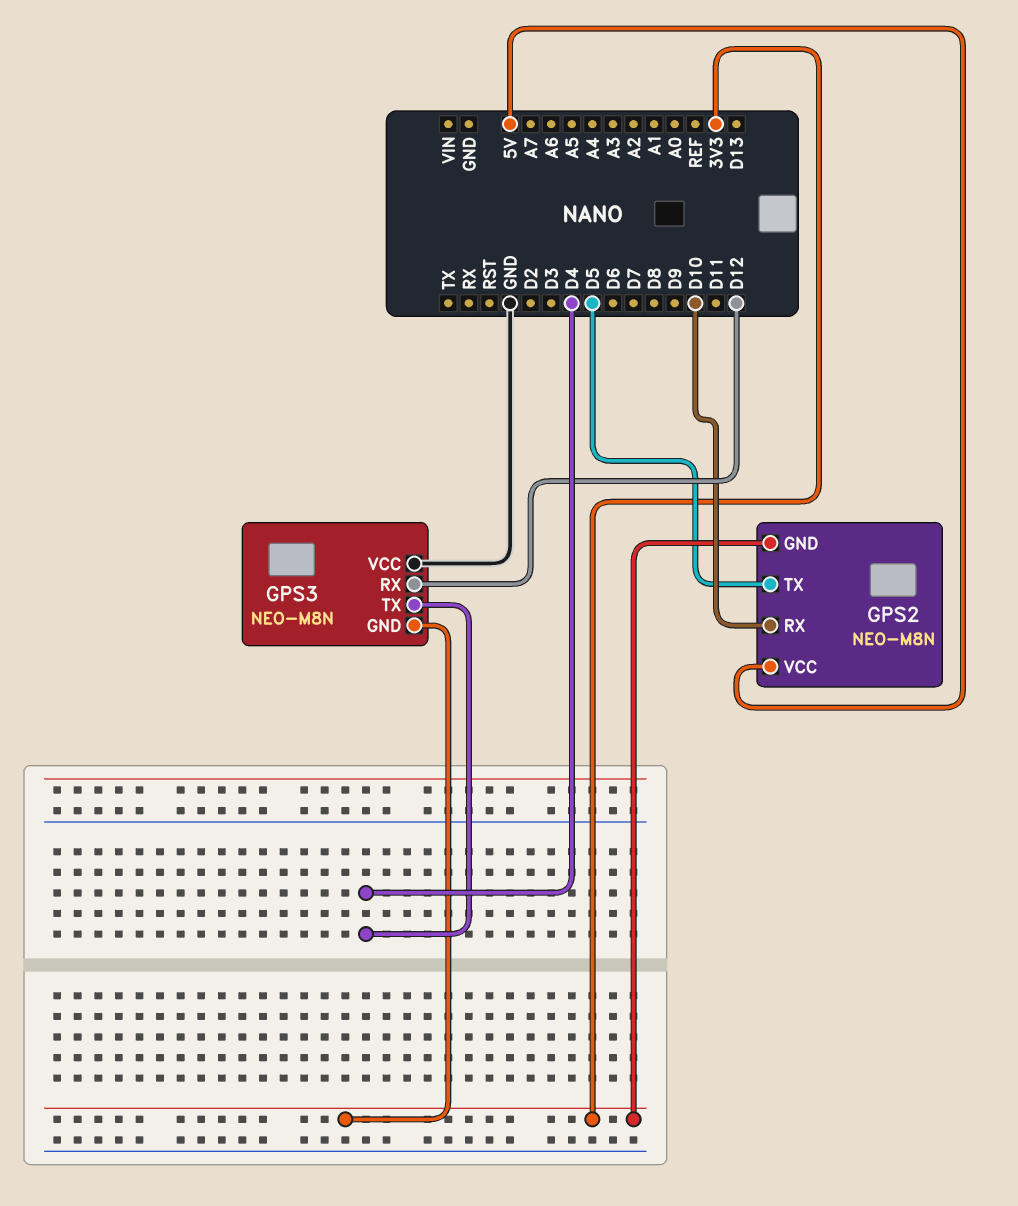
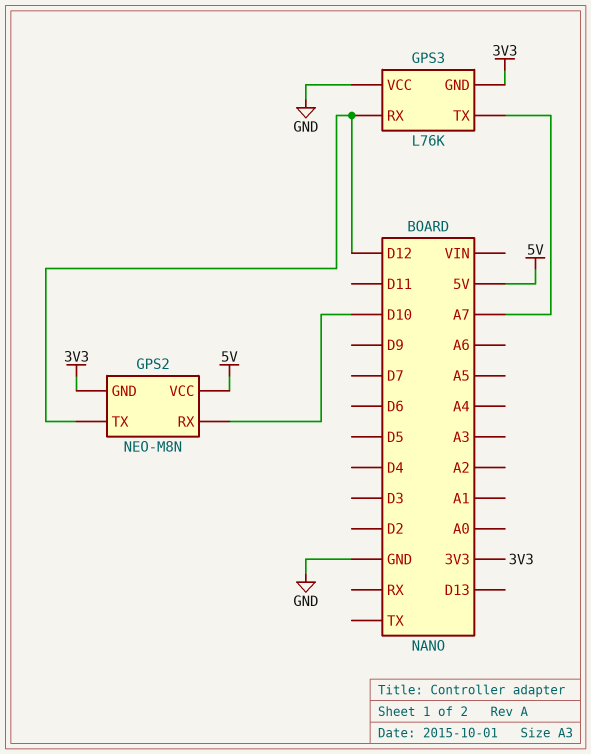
GPS2 pin TX: D5 -> D12
GPS3: NEO-M8N -> L76K
GPS3 pin TX: D4 -> A7

